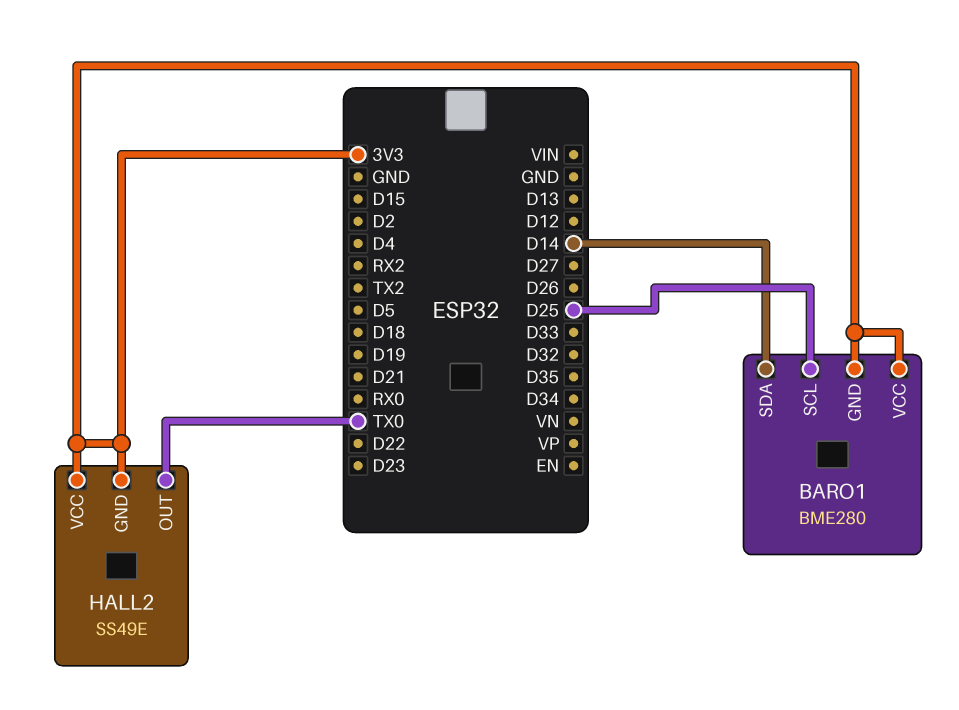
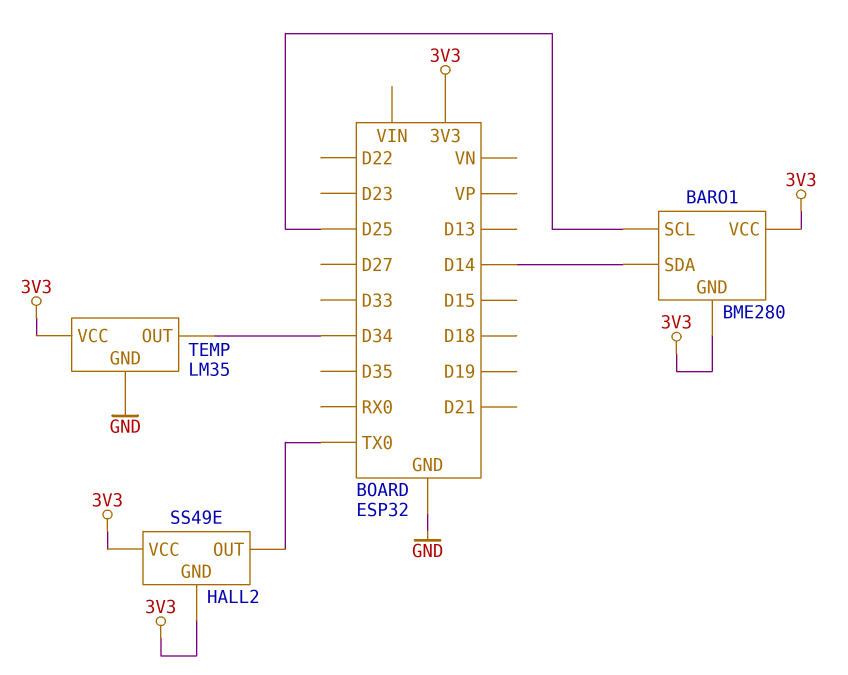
TEMP: none -> LM35
TEMP pin GND: none -> GND
TEMP pin OUT: none -> D34
TEMP pin VCC: none -> 3V3

